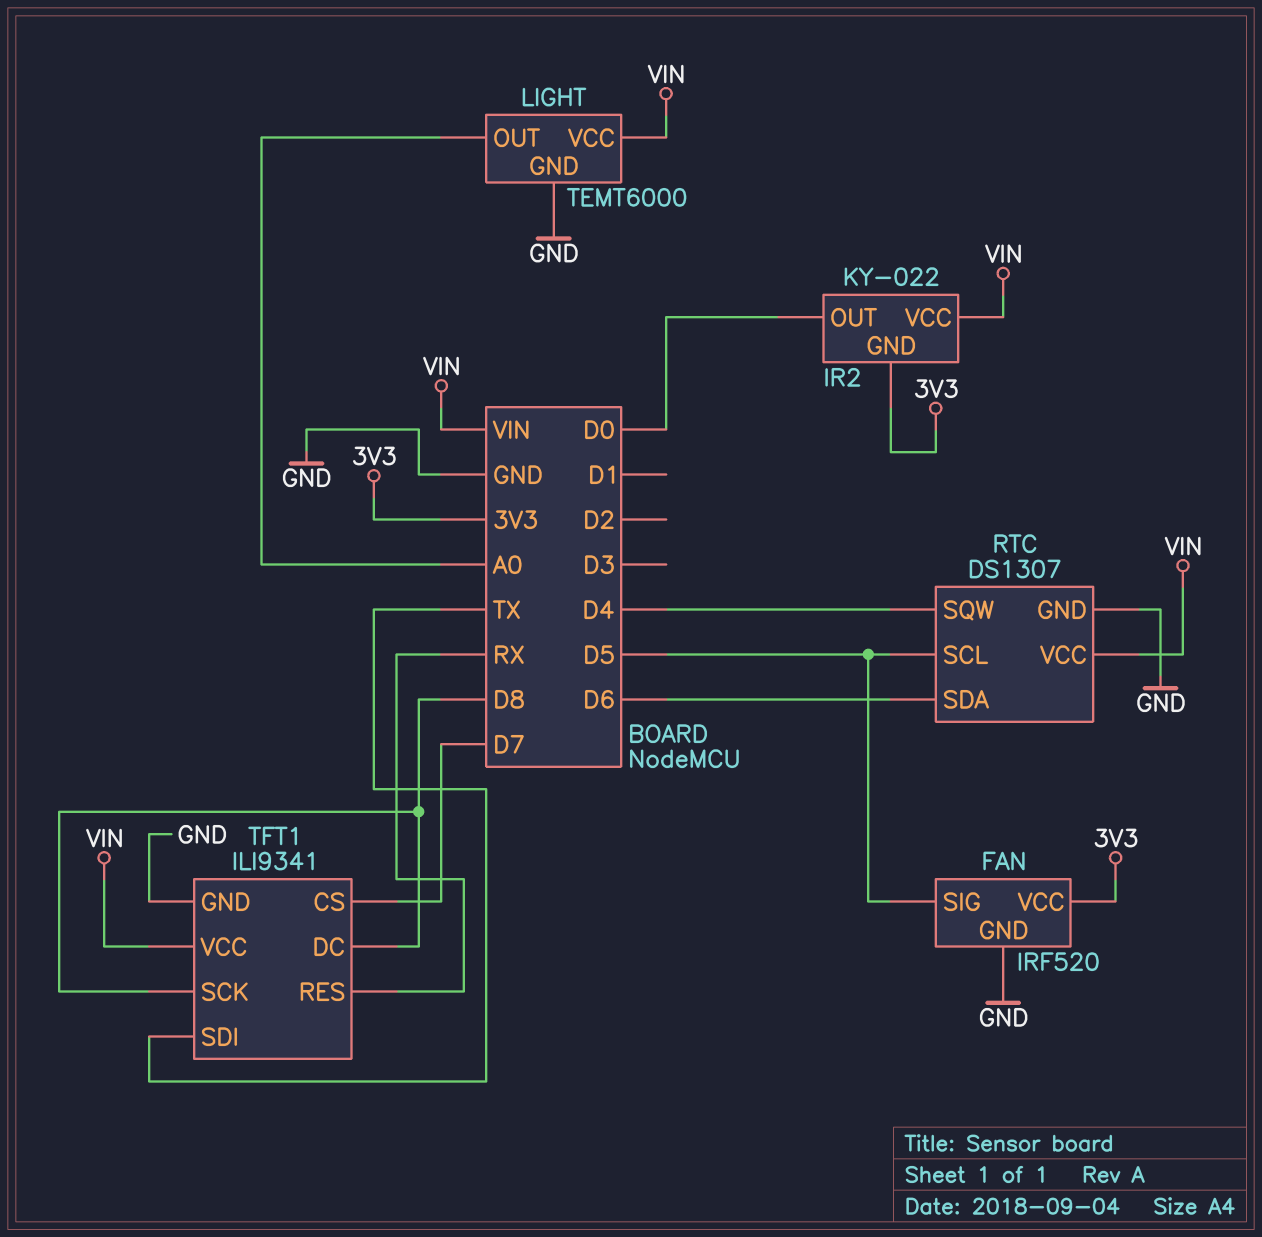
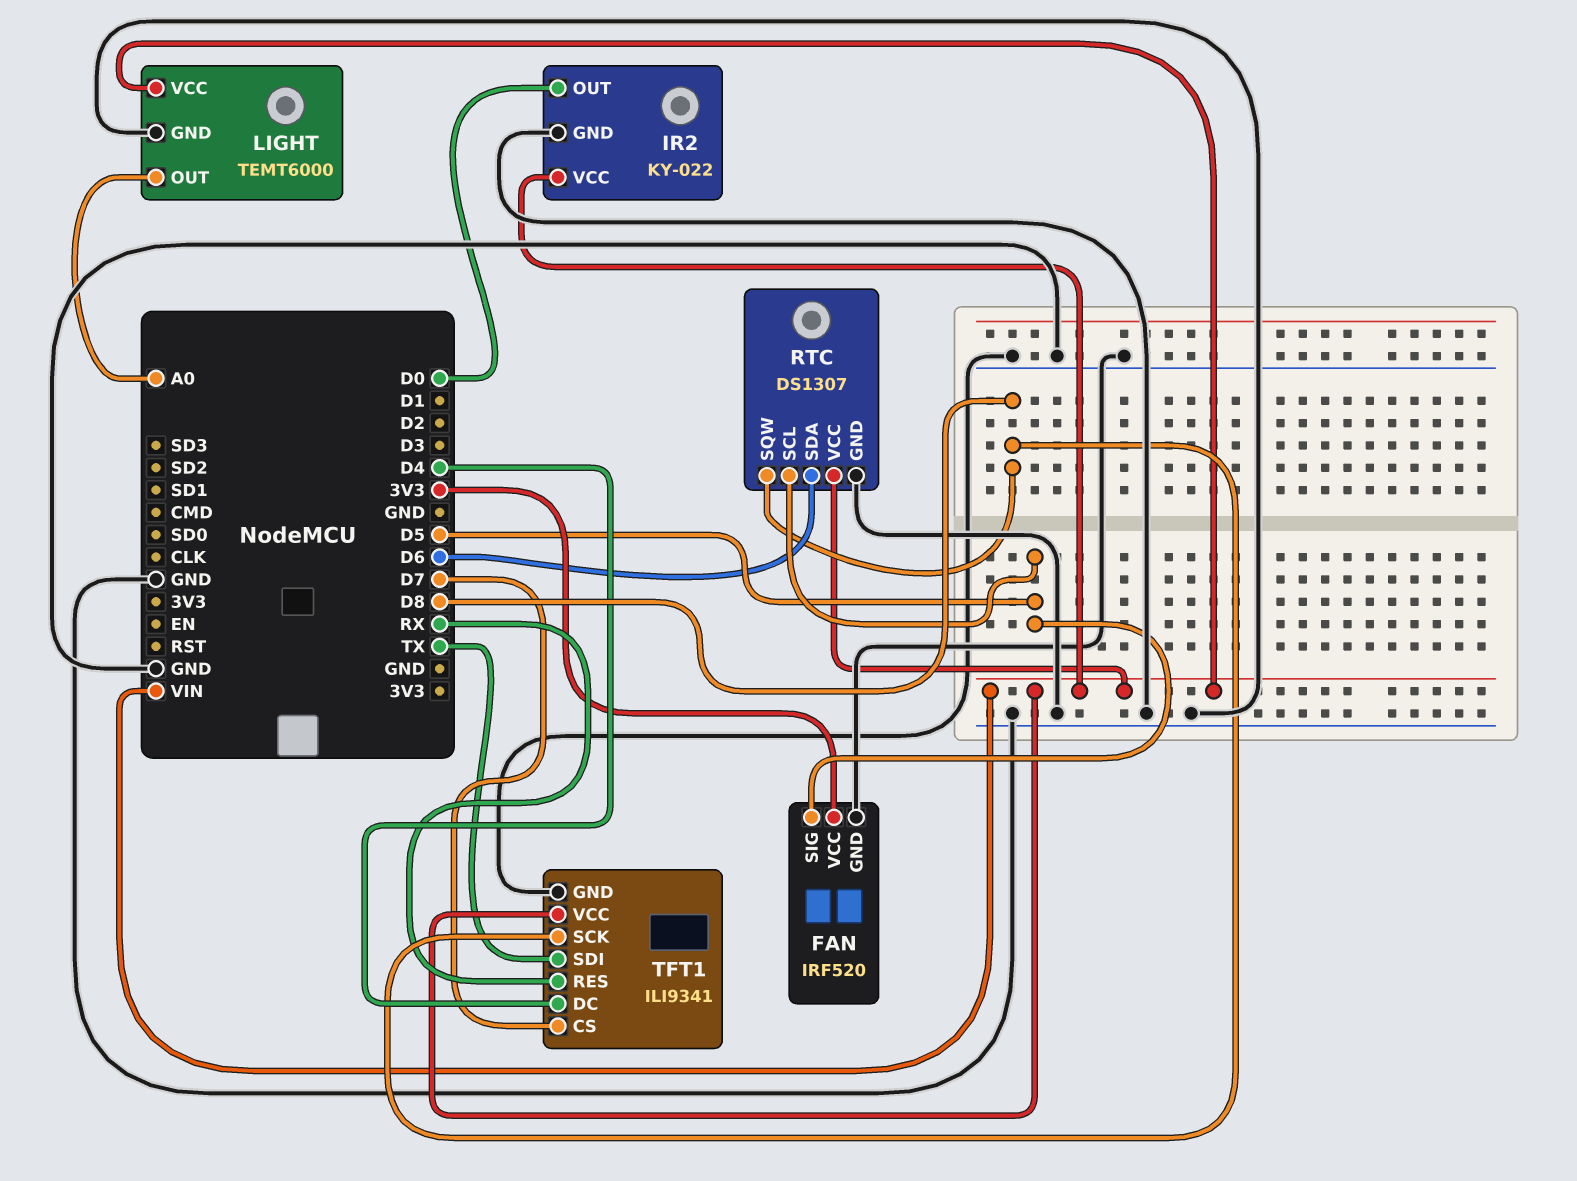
IR2 pin GND: 3V3 -> GND
RTC pin SQW: D4 -> D8
TFT1 pin DC: D8 -> D4

